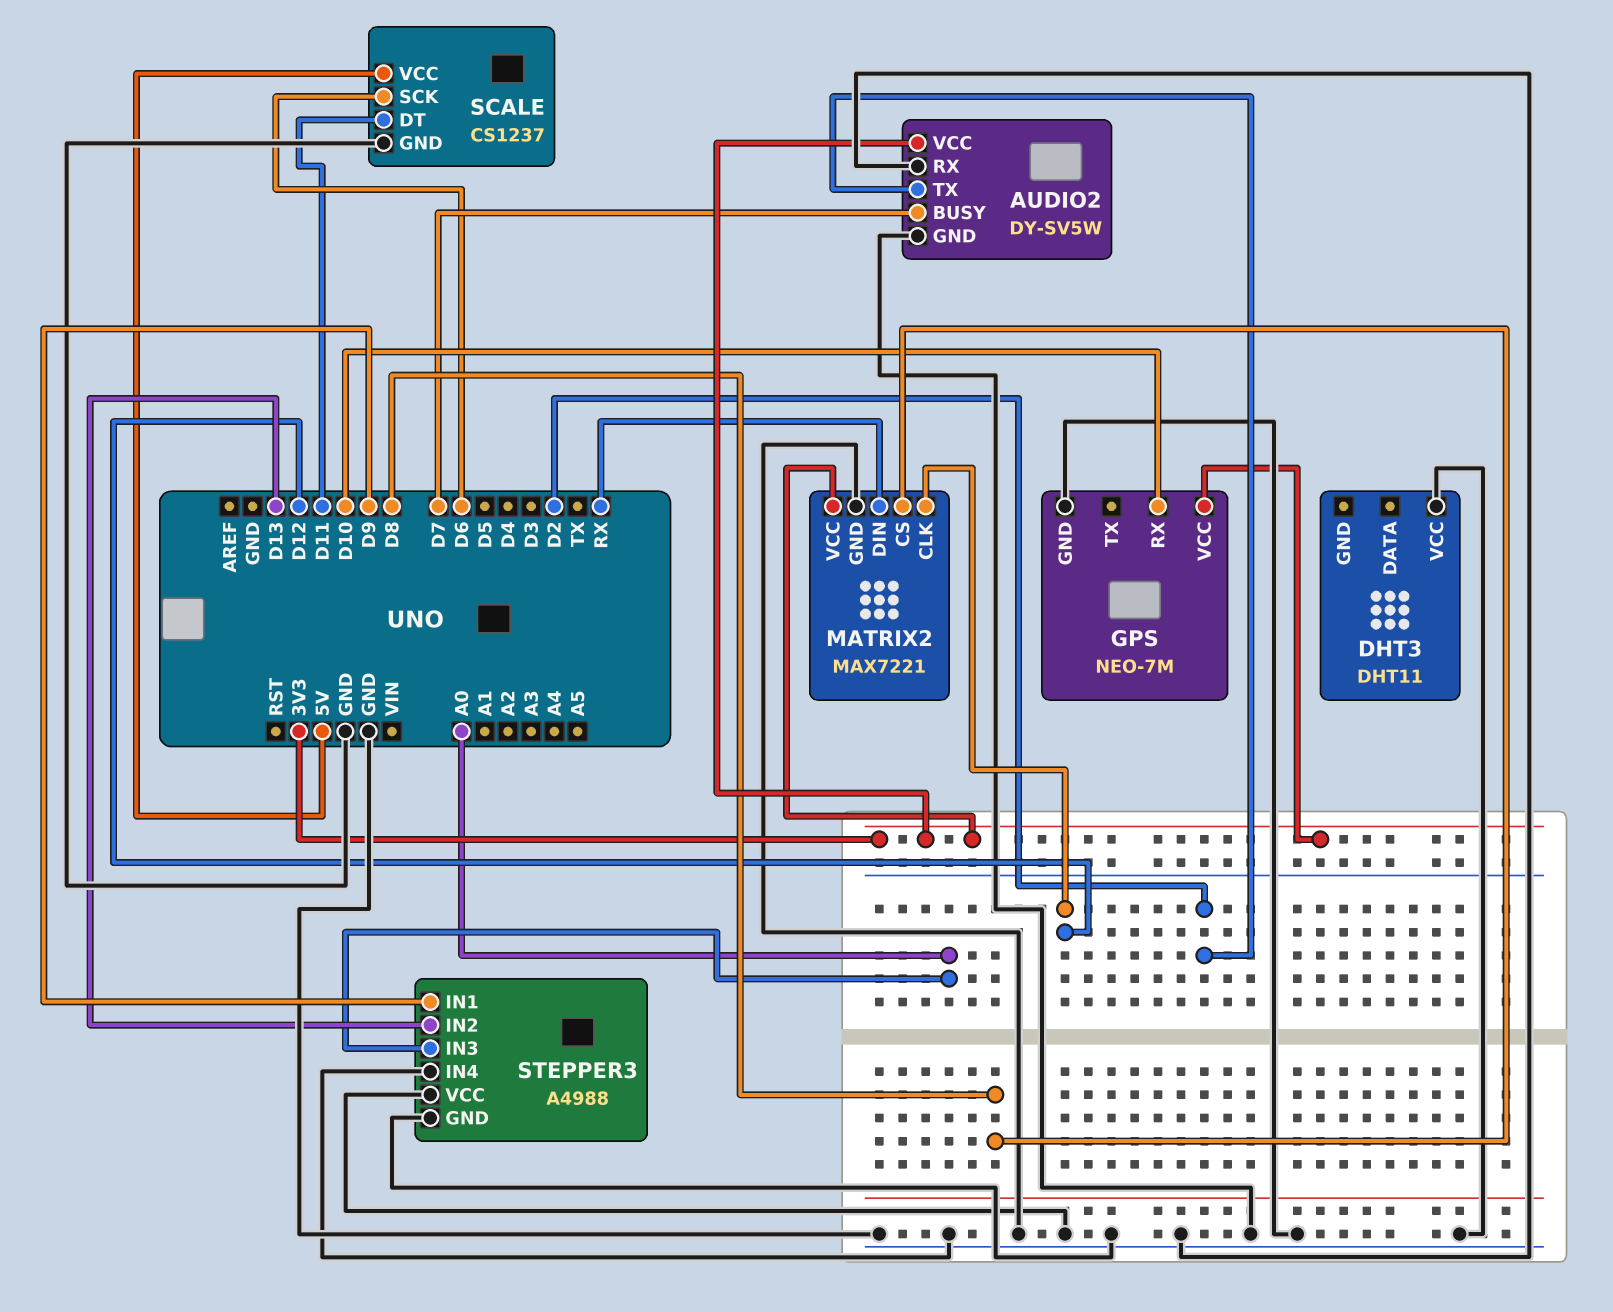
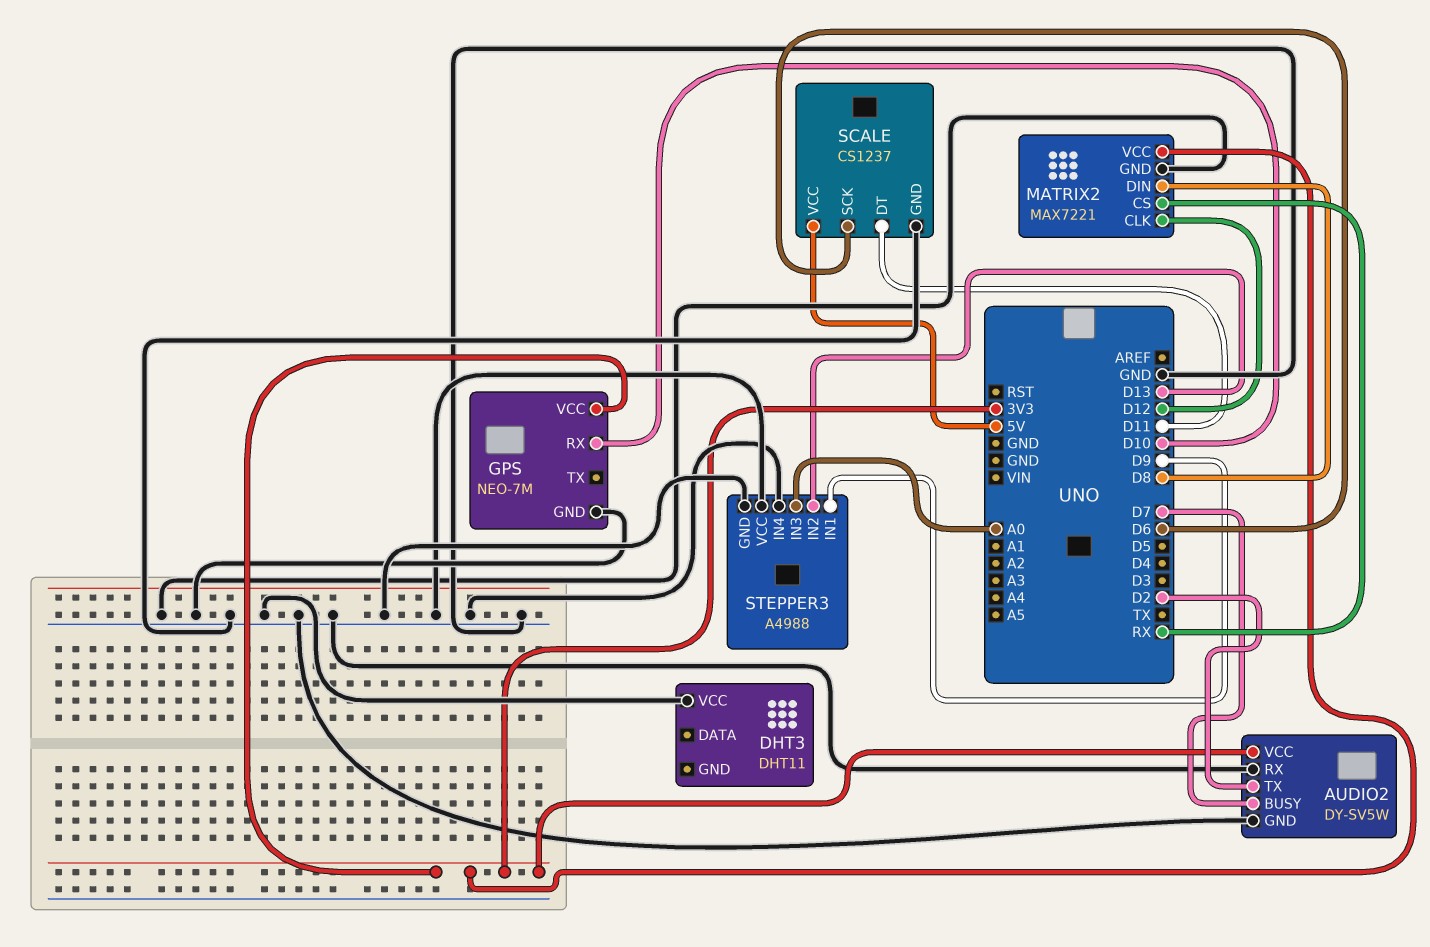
MATRIX2 pin CS: D8 -> RX
MATRIX2 pin DIN: RX -> D8

